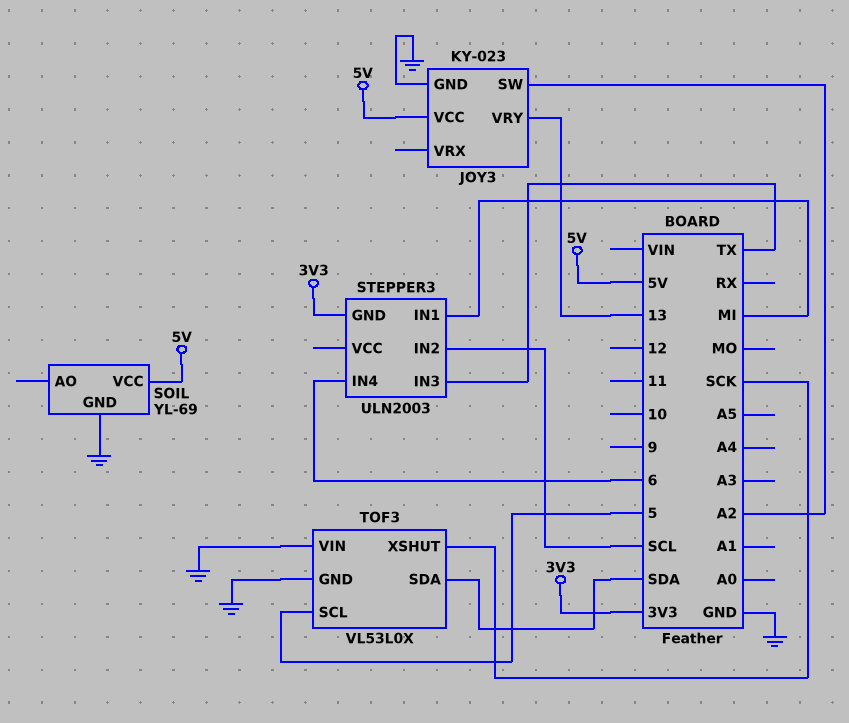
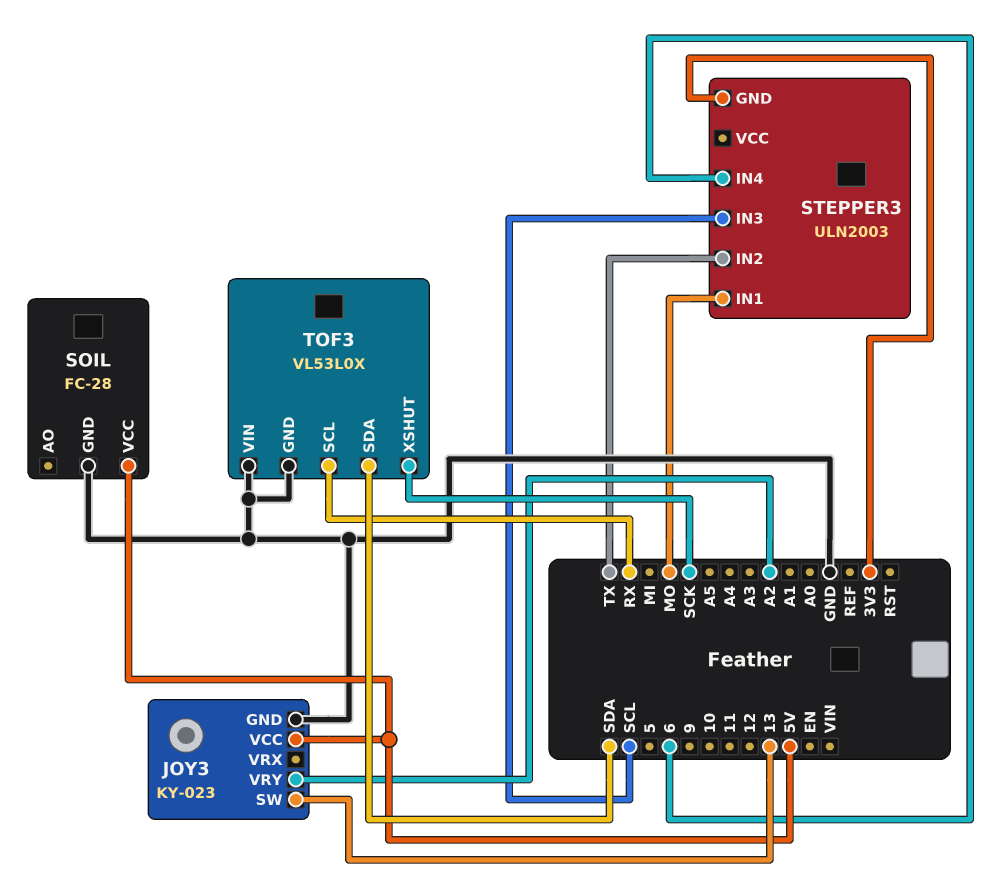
JOY3 pin SW: A2 -> 13
JOY3 pin VRY: 13 -> A2
SOIL: YL-69 -> FC-28
STEPPER3 pin IN1: MI -> MO
STEPPER3 pin IN2: SCL -> TX
STEPPER3 pin IN3: TX -> SCL
TOF3 pin SCL: 5 -> RX

